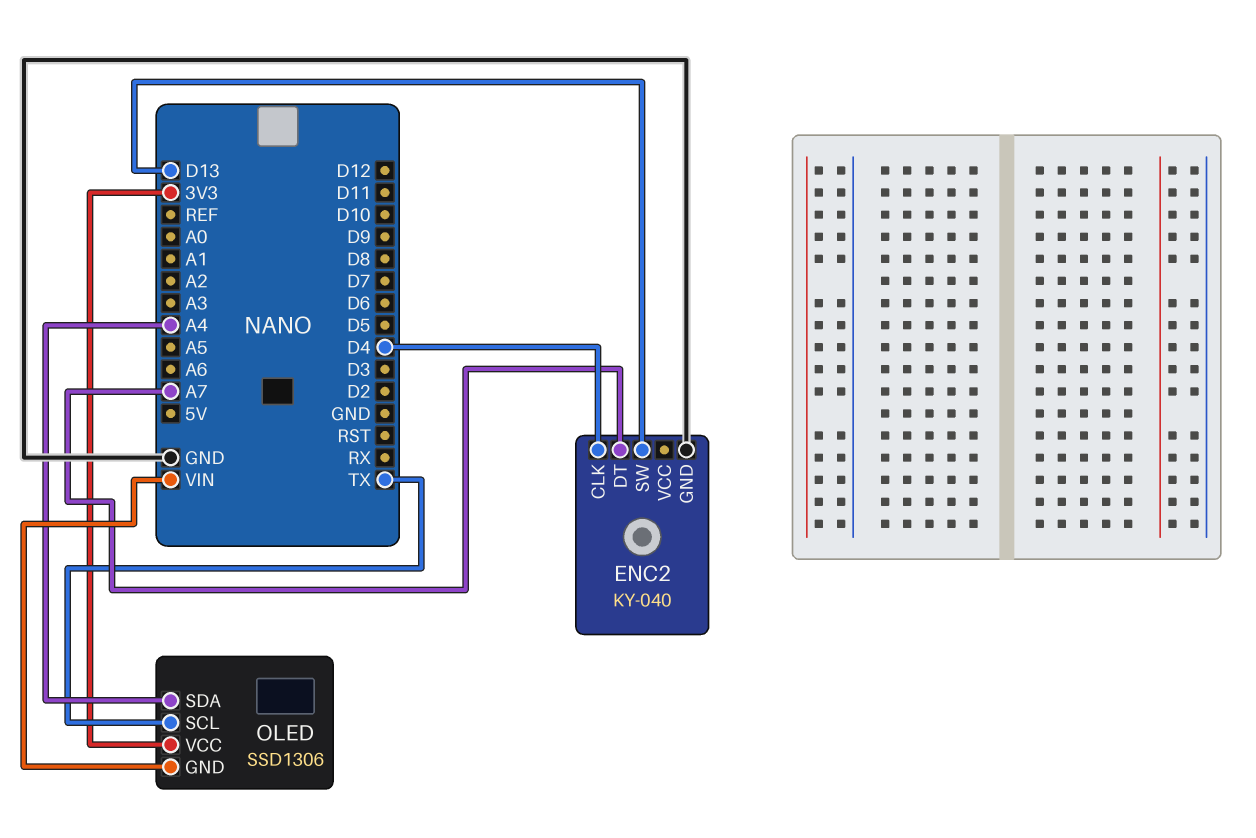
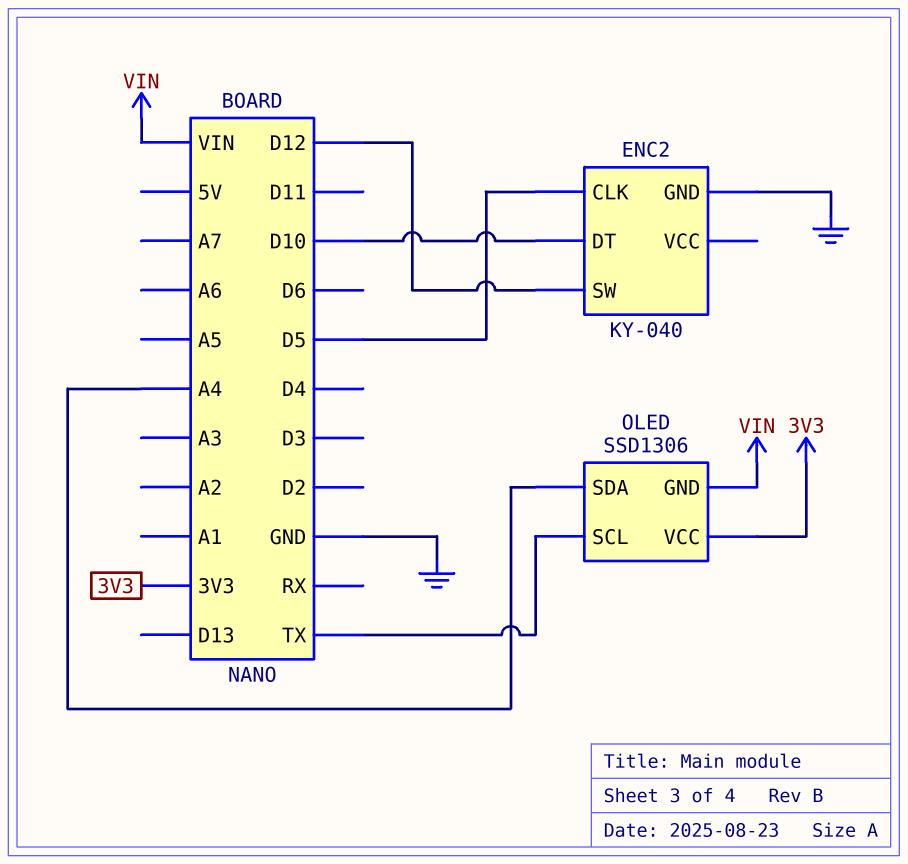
ENC2 pin CLK: D4 -> D5
ENC2 pin DT: A7 -> D10
ENC2 pin SW: D13 -> D12

